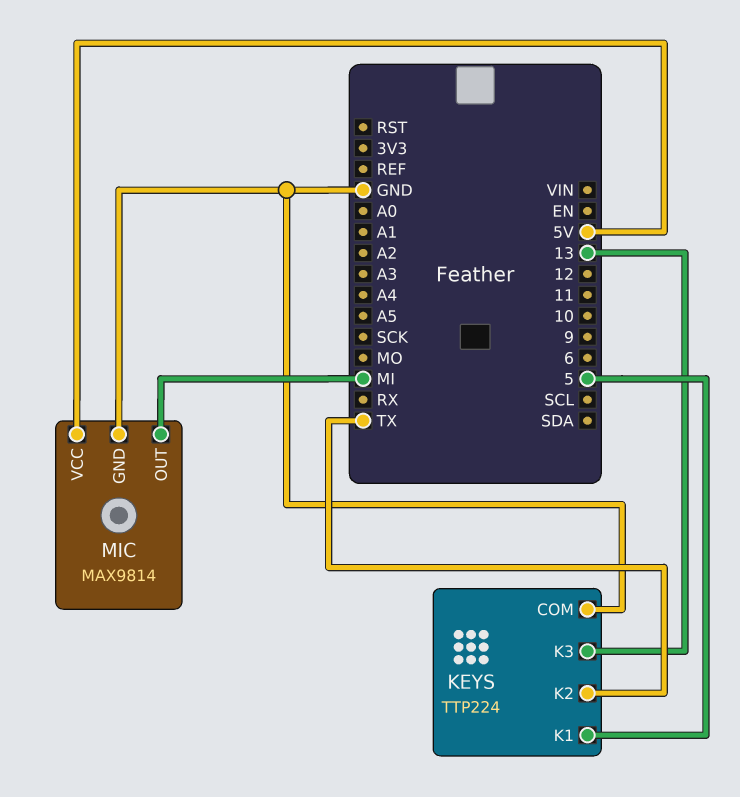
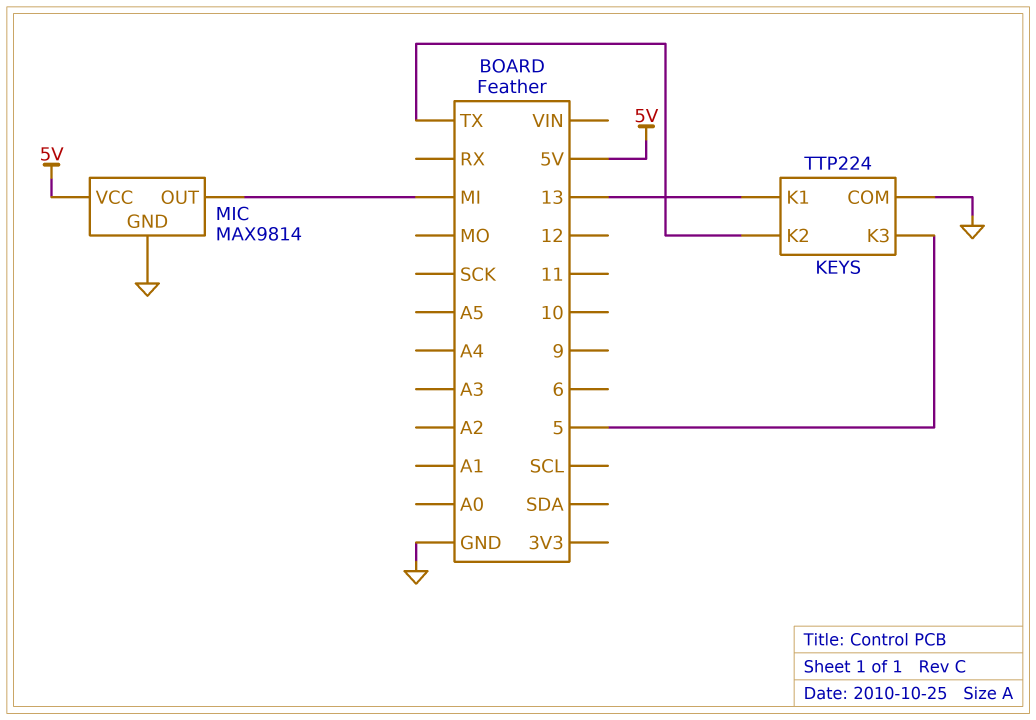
KEYS pin K1: 5 -> 13
KEYS pin K3: 13 -> 5

